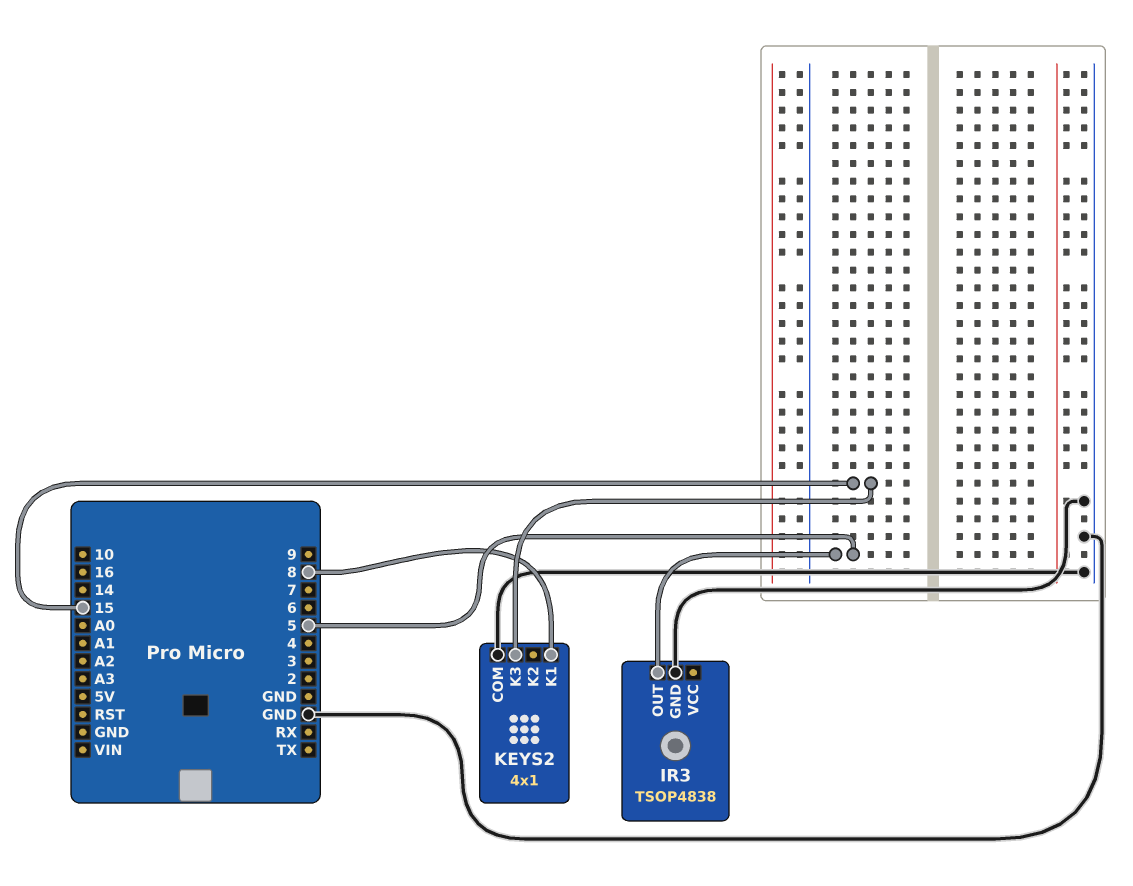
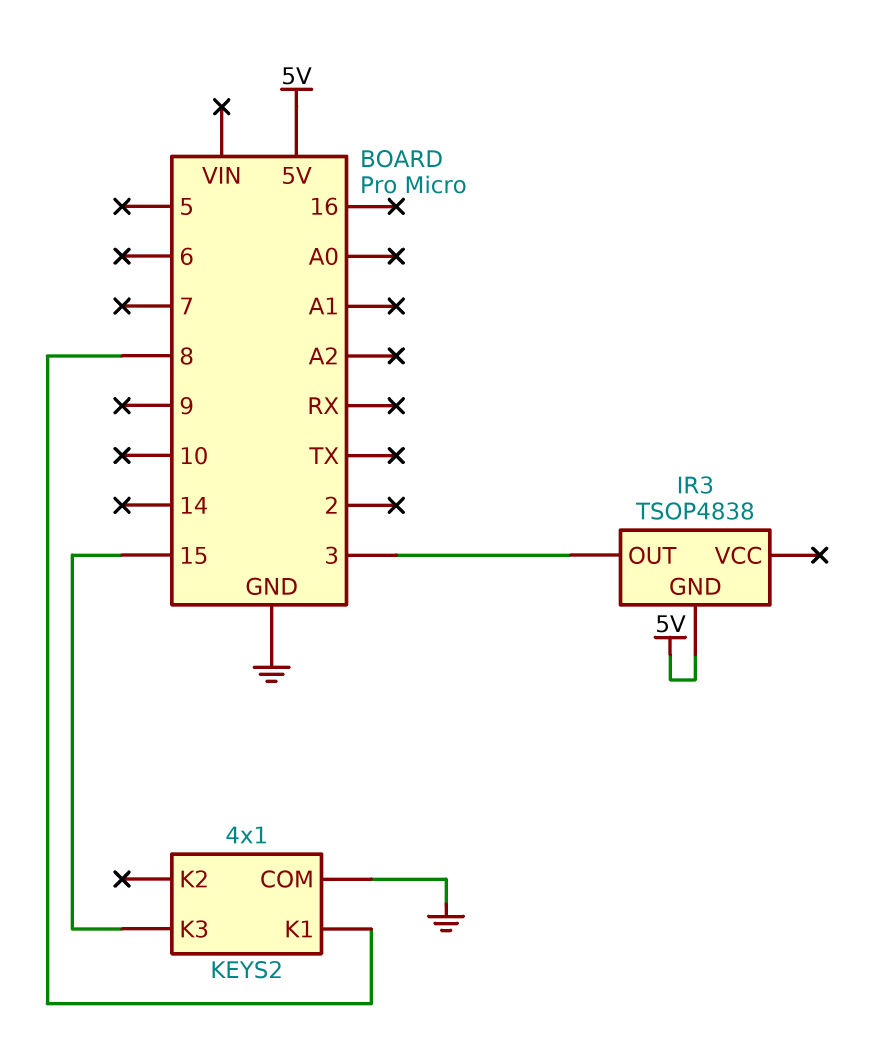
IR3 pin GND: GND -> 5V
IR3 pin OUT: 5 -> 3

